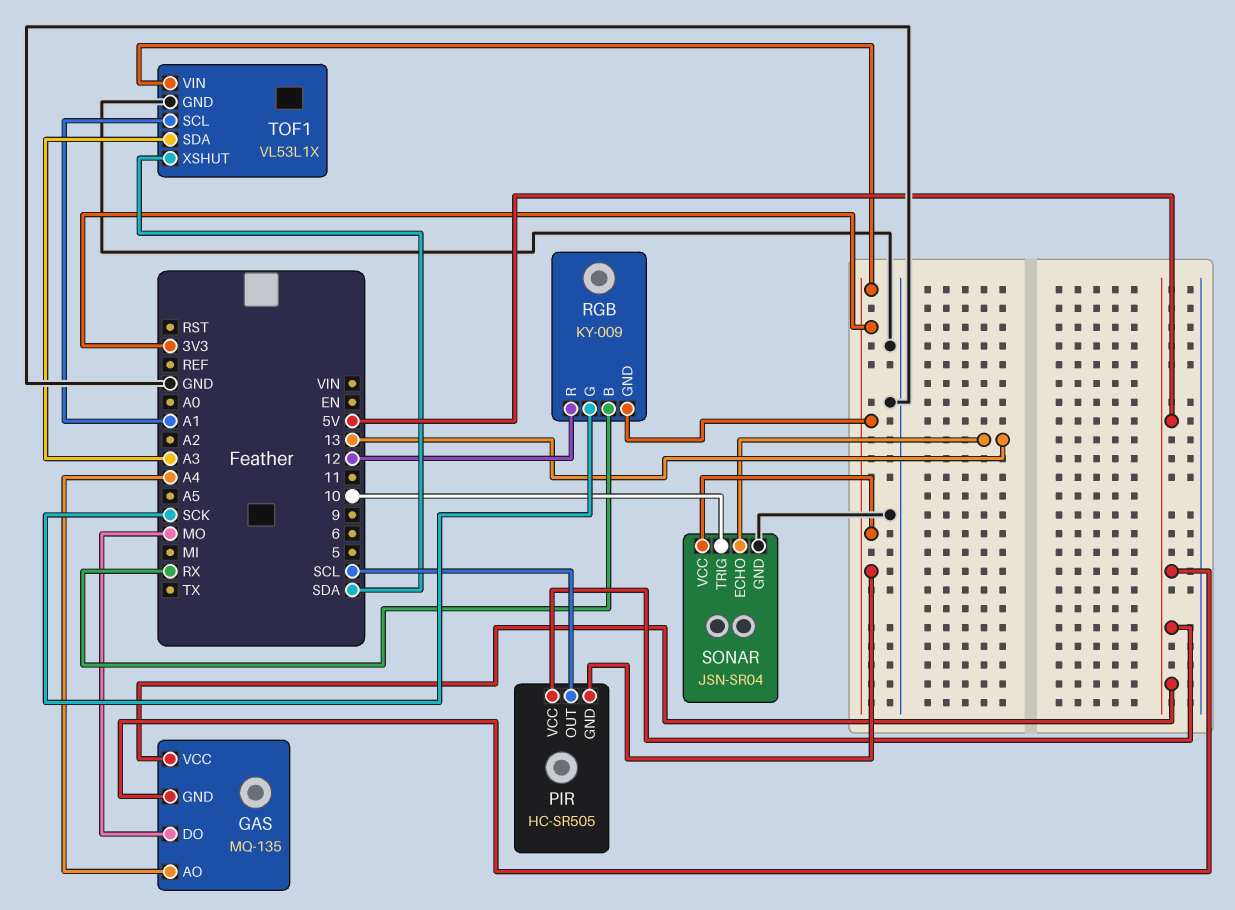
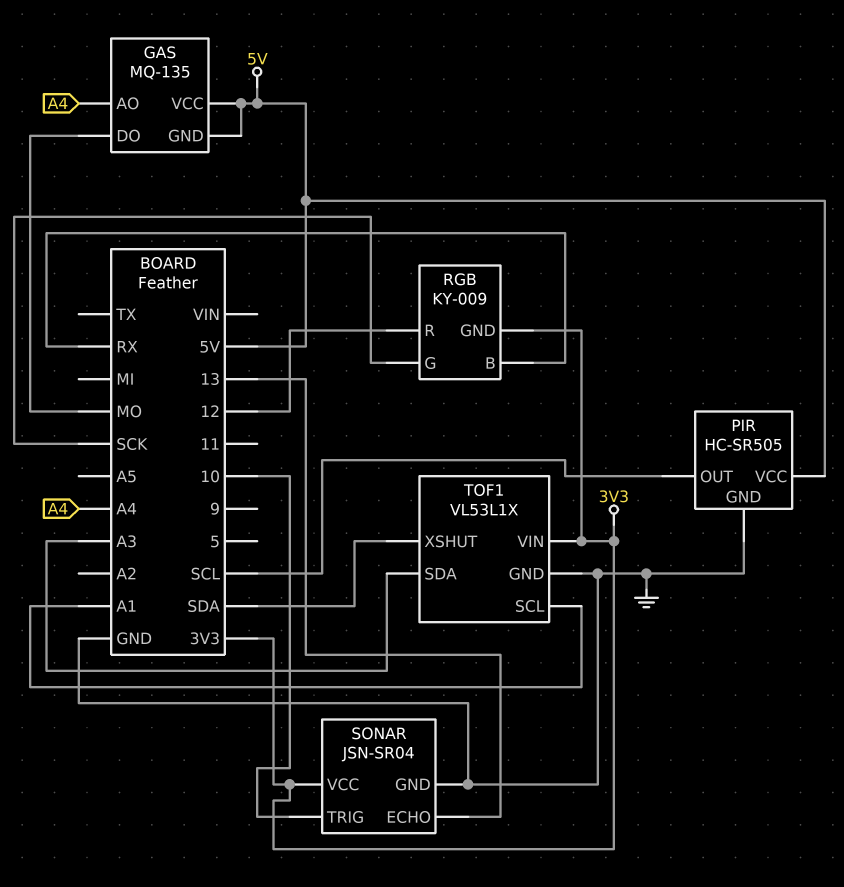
PIR pin GND: 3V3 -> GND

